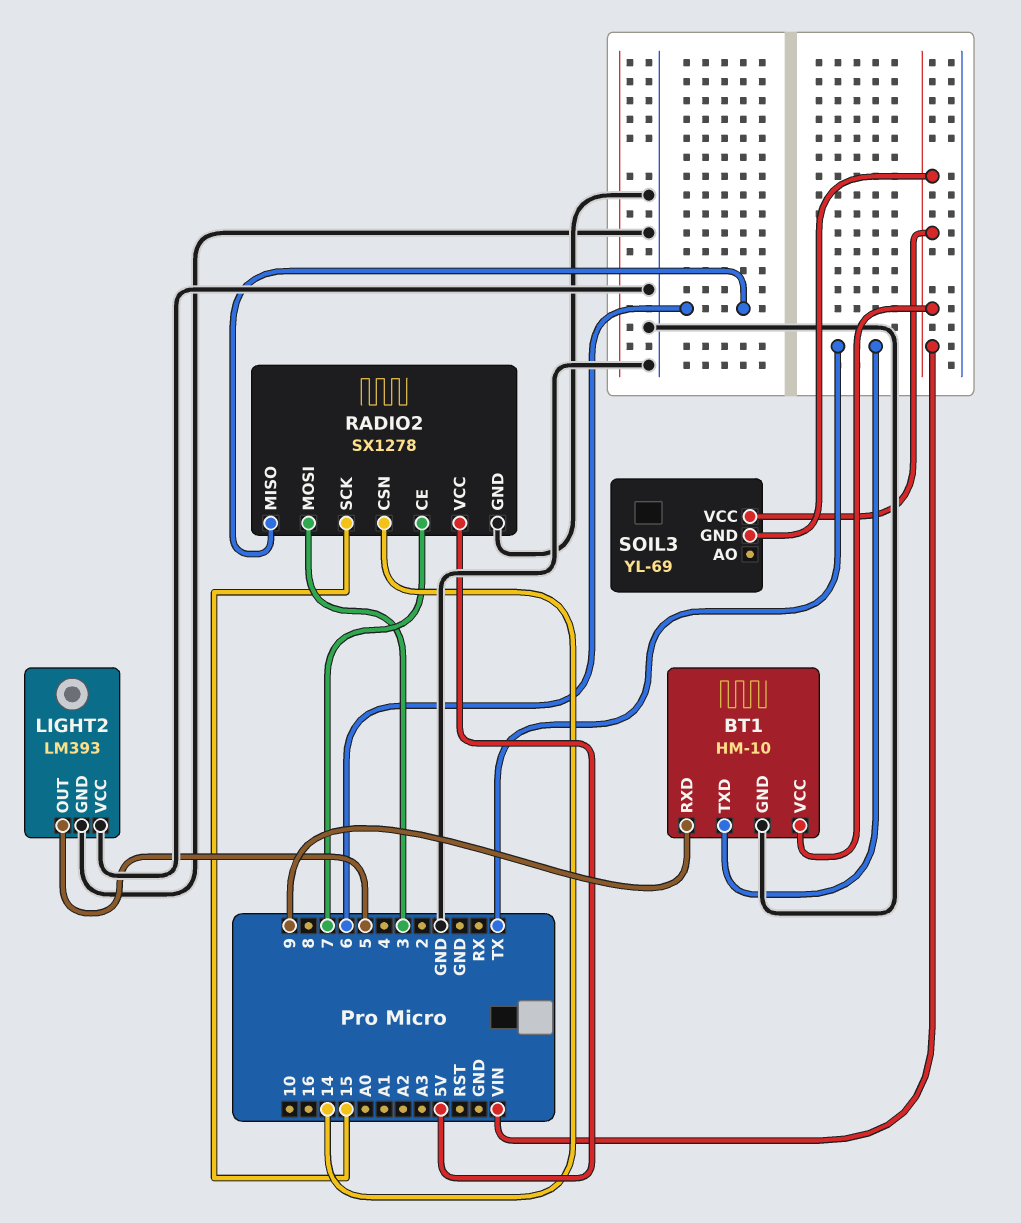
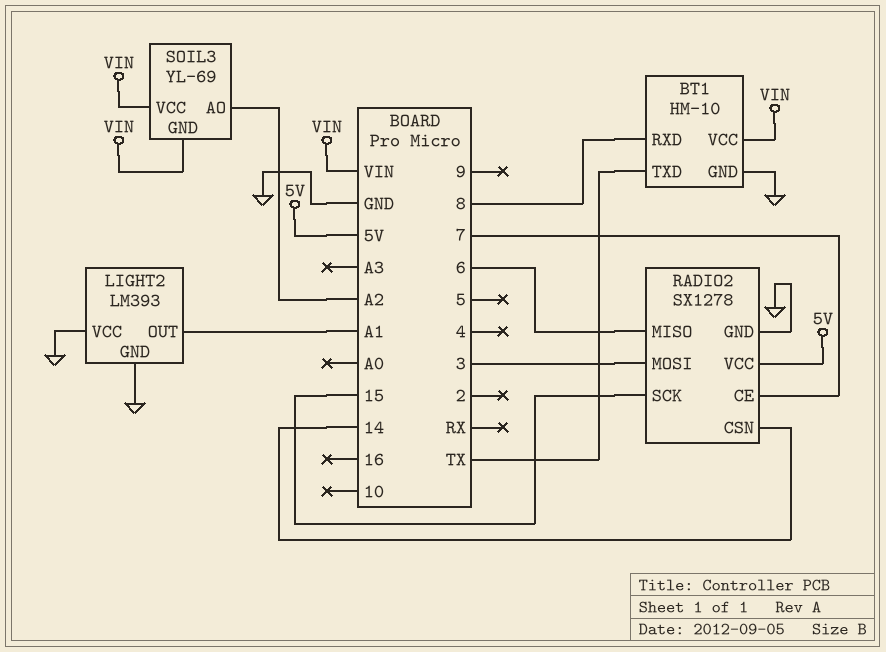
BT1 pin RXD: 9 -> 8
LIGHT2 pin OUT: 5 -> A1
SOIL3 pin AO: none -> A2

